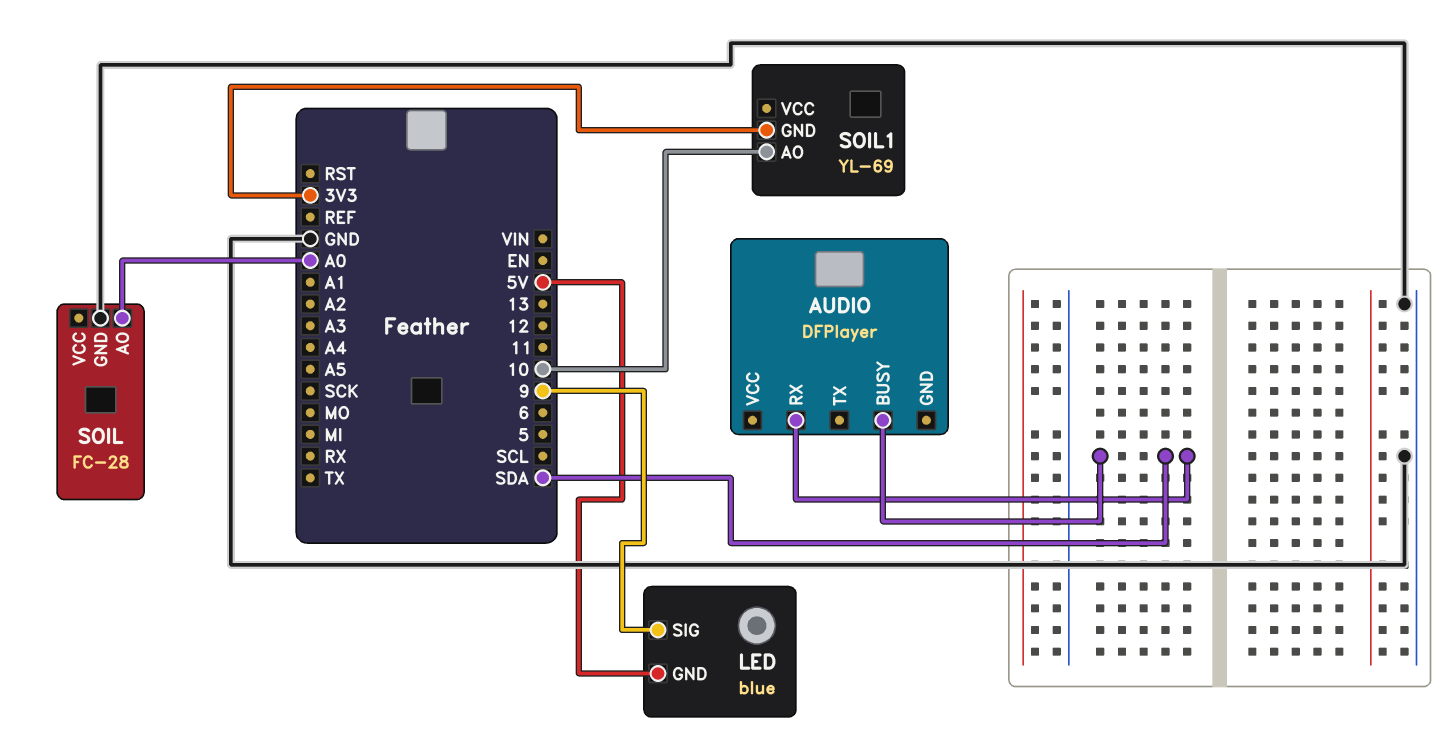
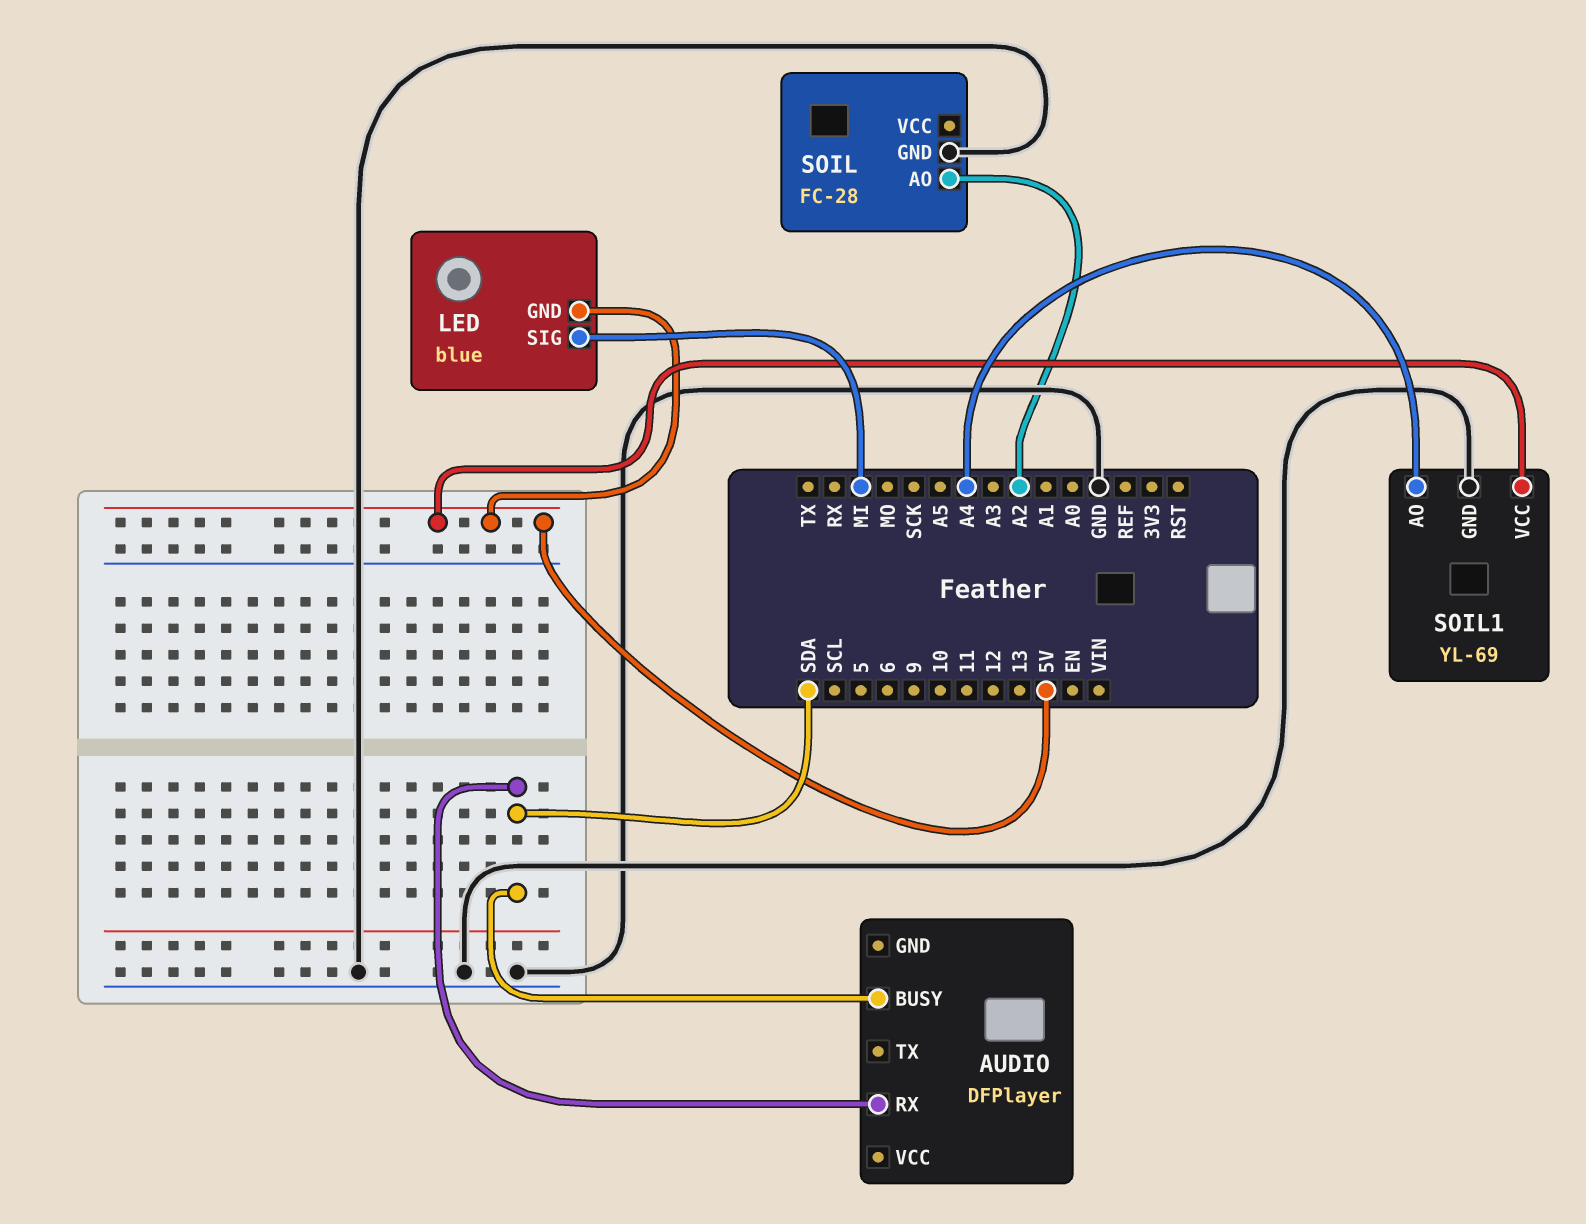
LED pin SIG: 9 -> MI
SOIL pin AO: A0 -> A2
SOIL1 pin AO: 10 -> A4
SOIL1 pin GND: 3V3 -> GND
SOIL1 pin VCC: none -> 5V

